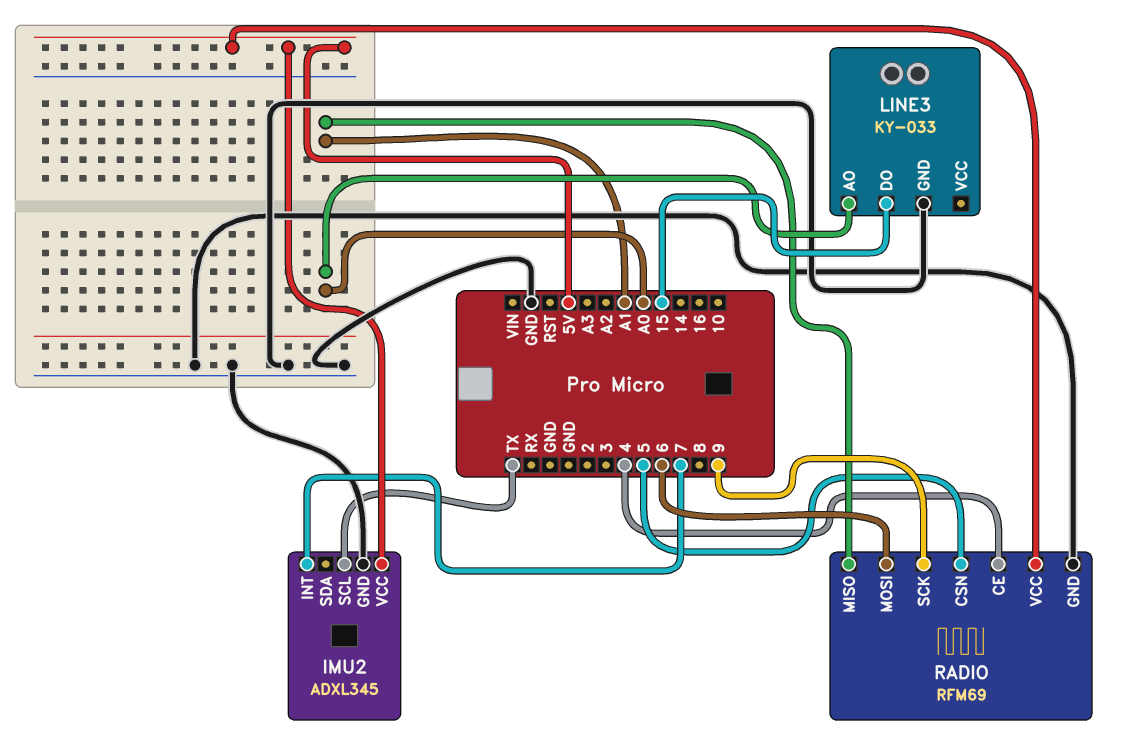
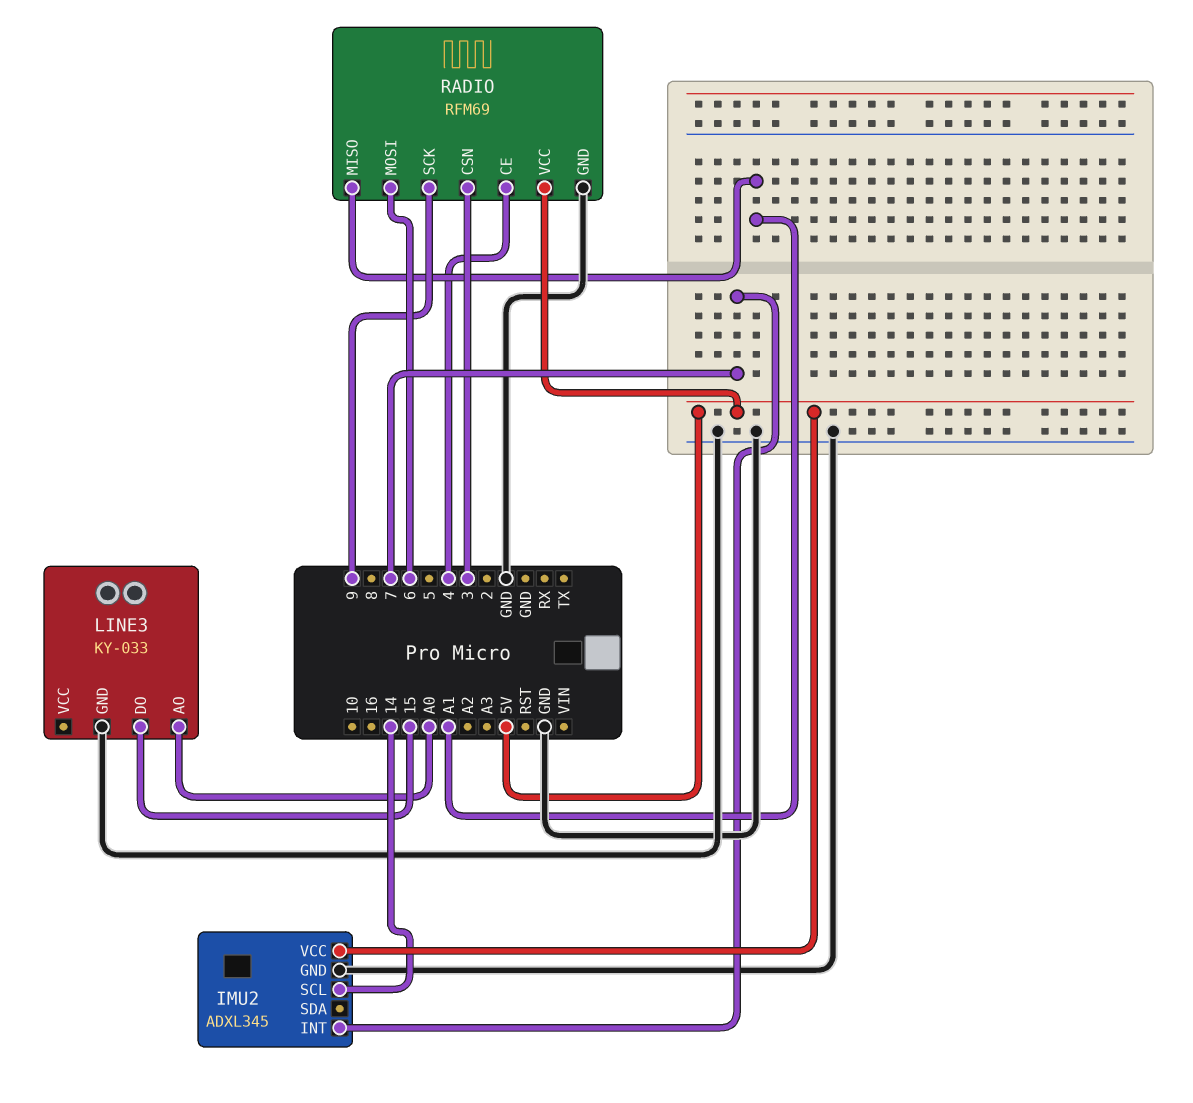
IMU2 pin SCL: TX -> 14
RADIO pin CSN: 5 -> 3

